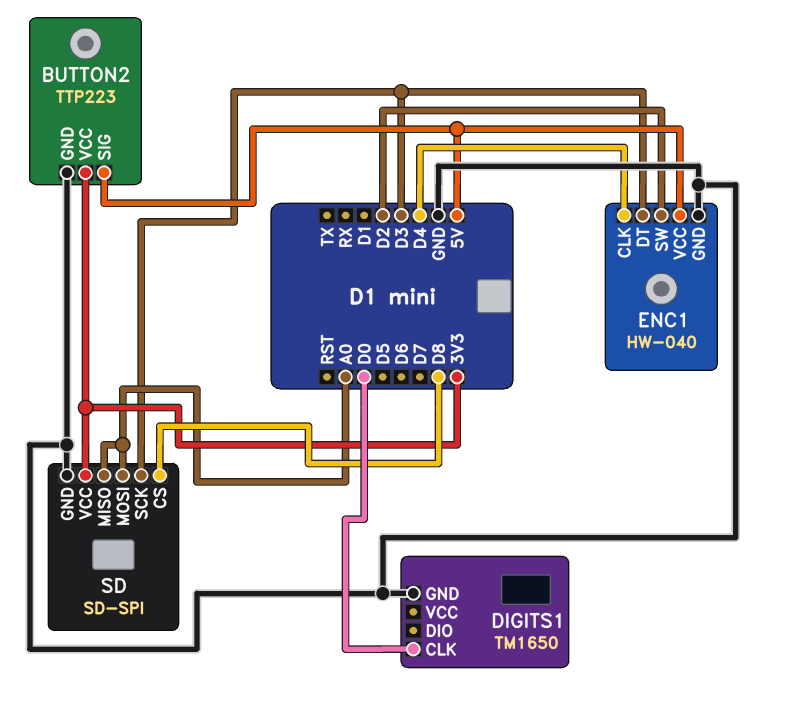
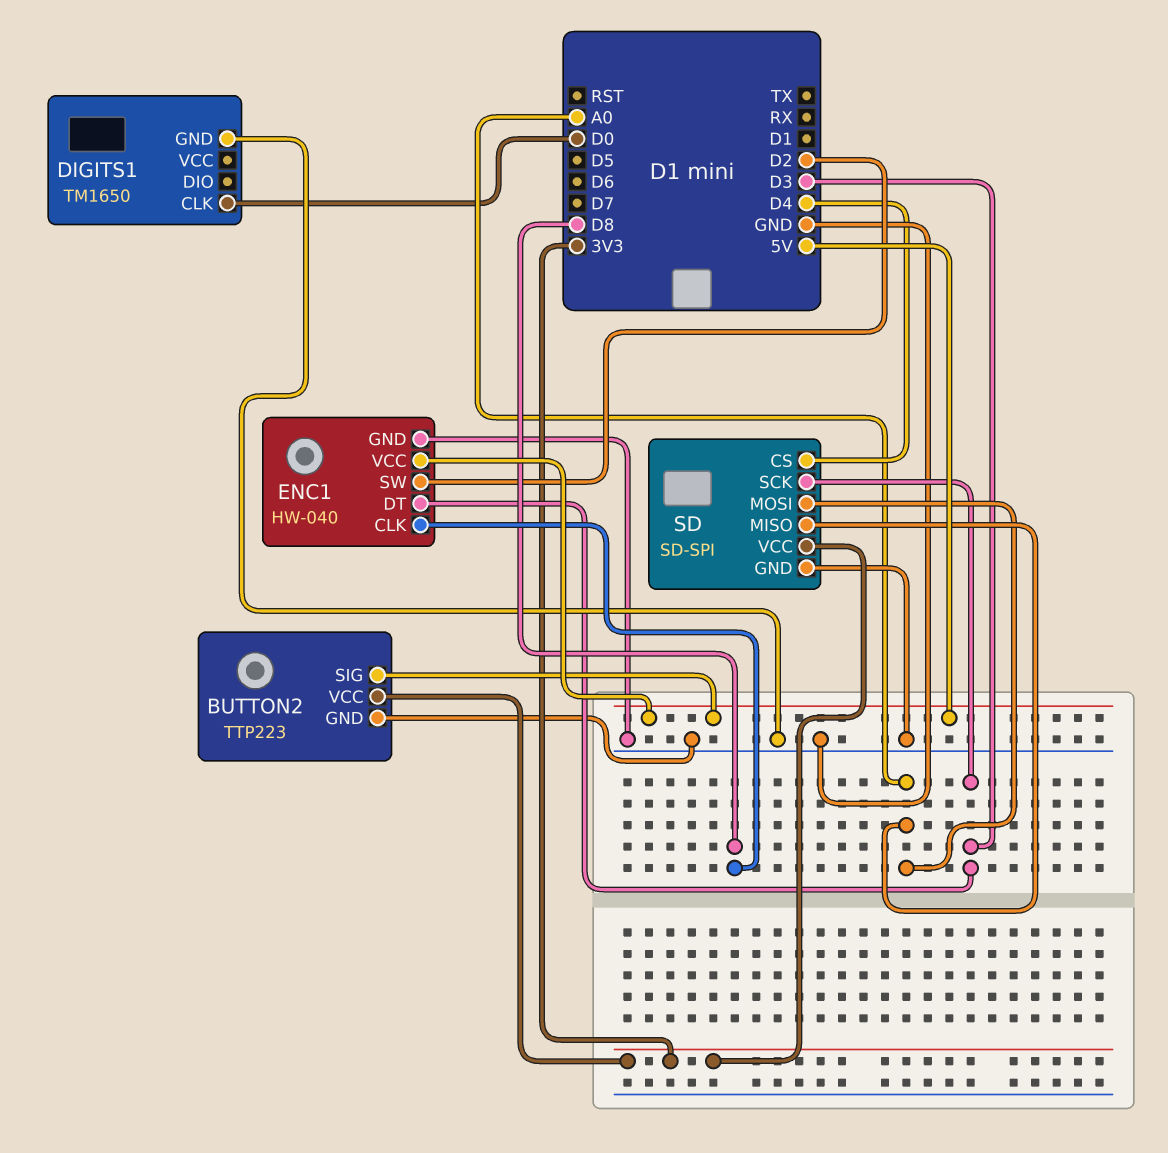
ENC1 pin CLK: D4 -> D8
SD pin CS: D8 -> D4

